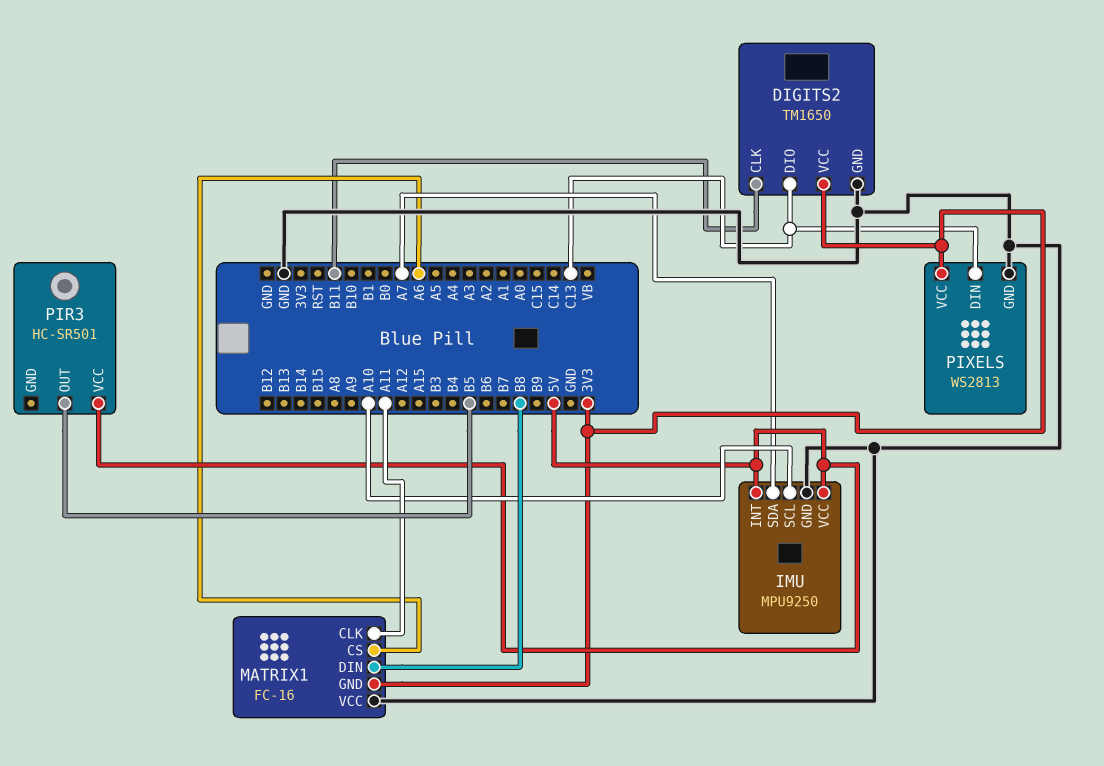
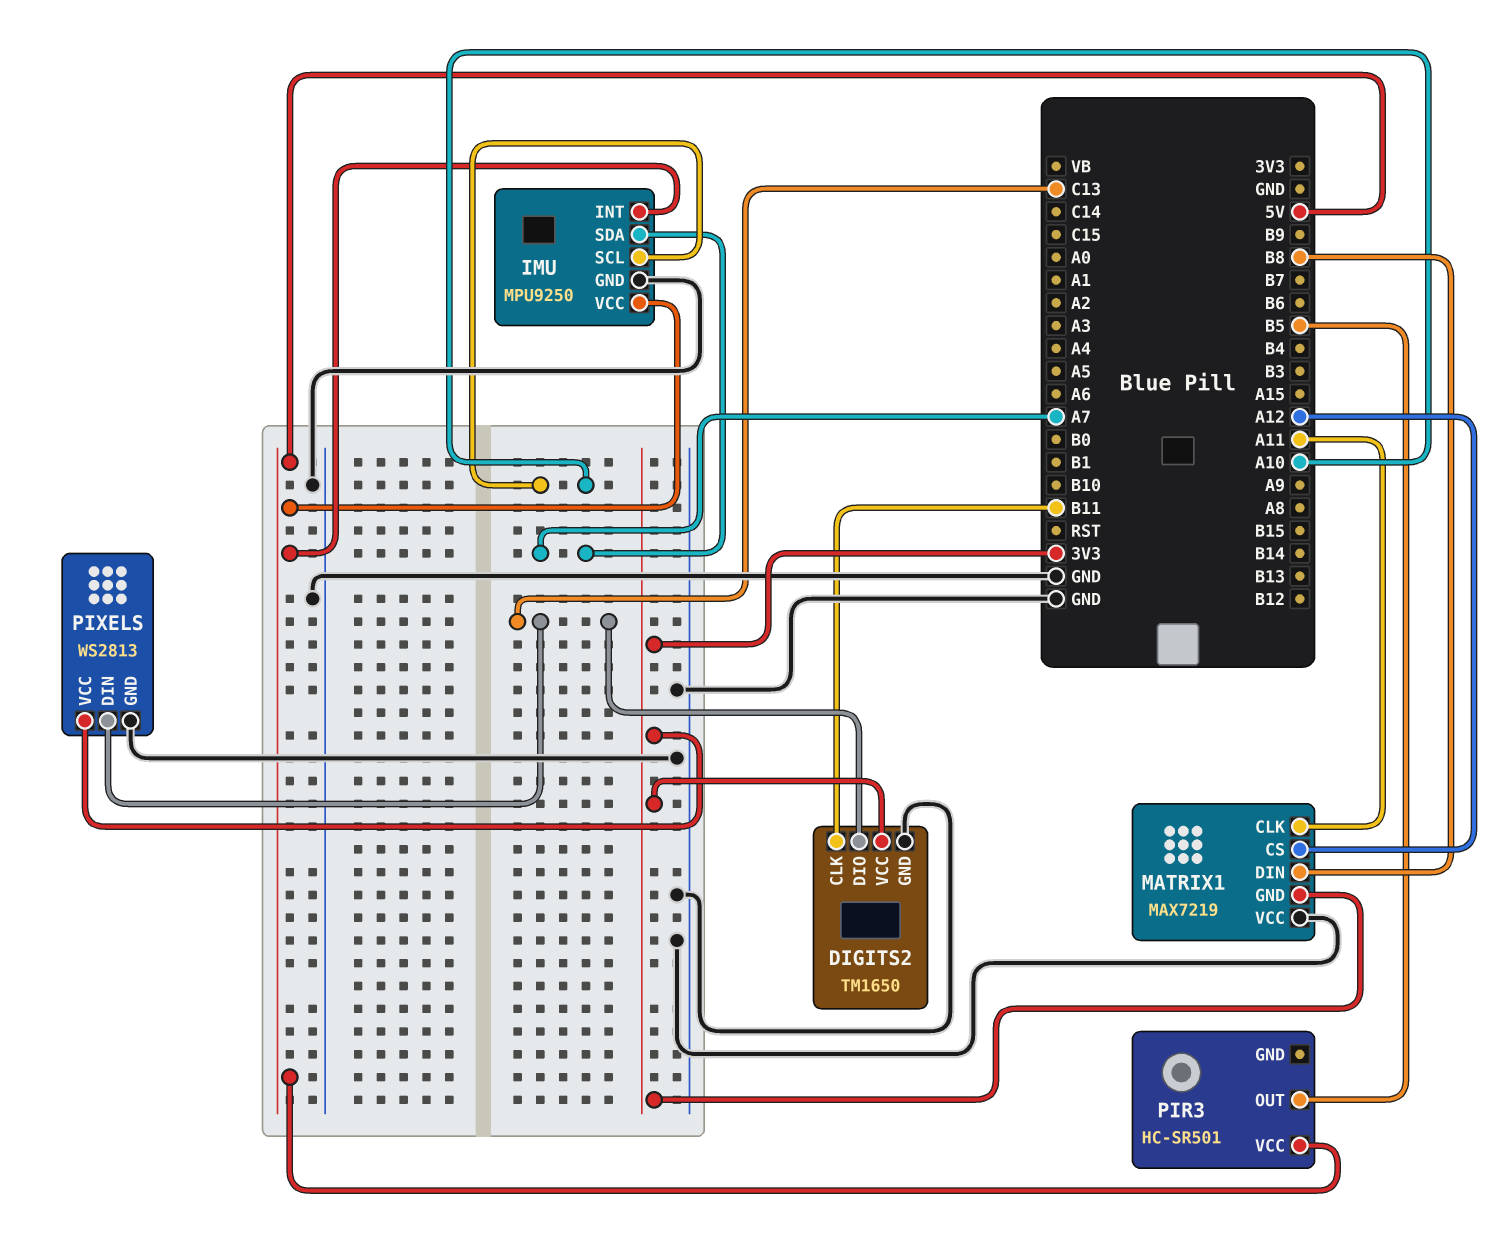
MATRIX1: FC-16 -> MAX7219
MATRIX1 pin CS: A6 -> A12

